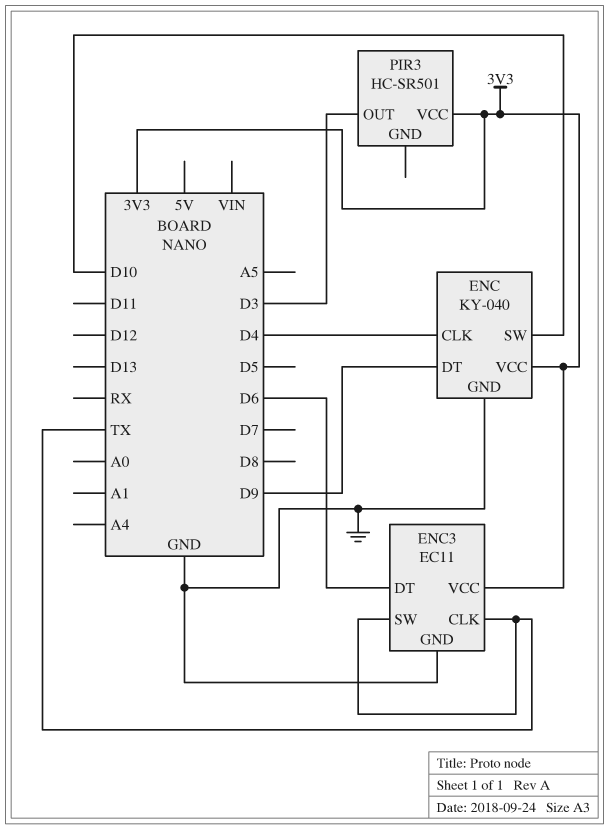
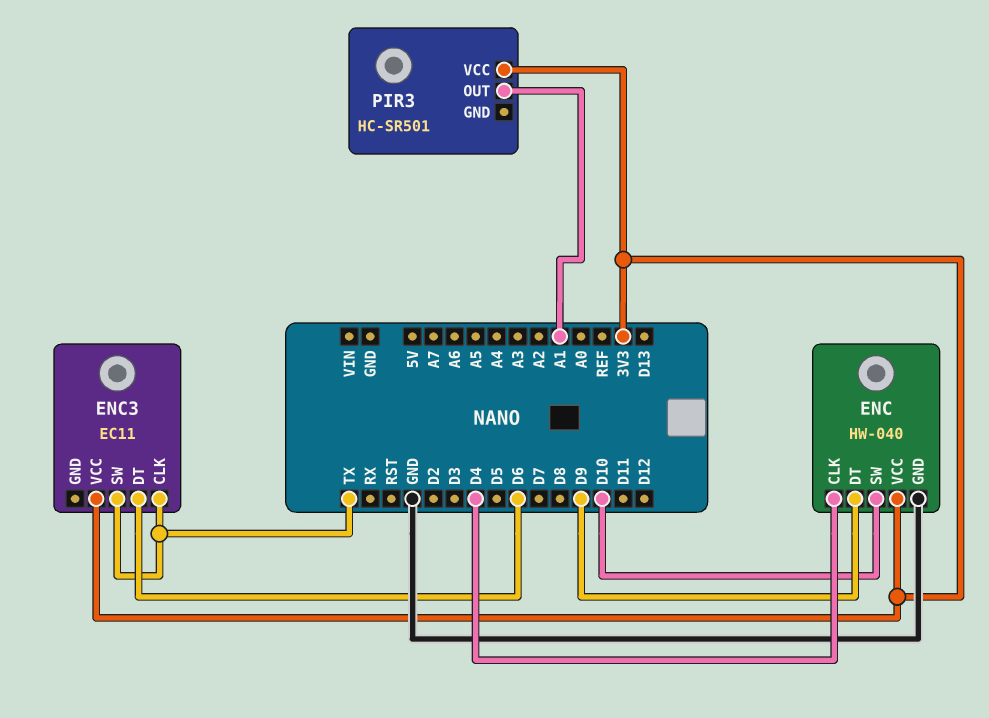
ENC: KY-040 -> HW-040
ENC3 pin GND: GND -> none
PIR3 pin OUT: D3 -> A1

